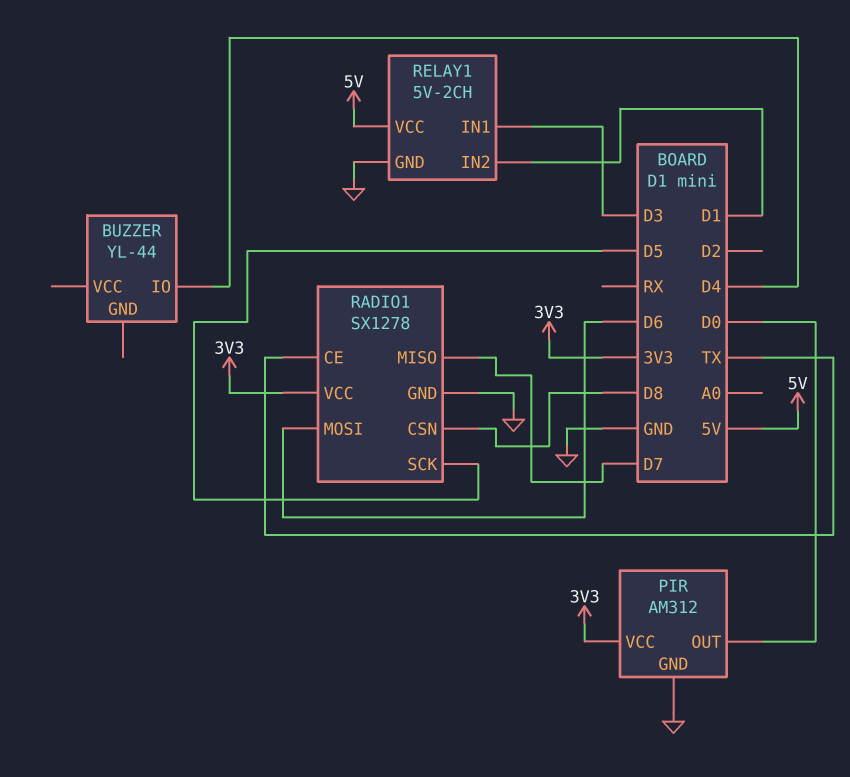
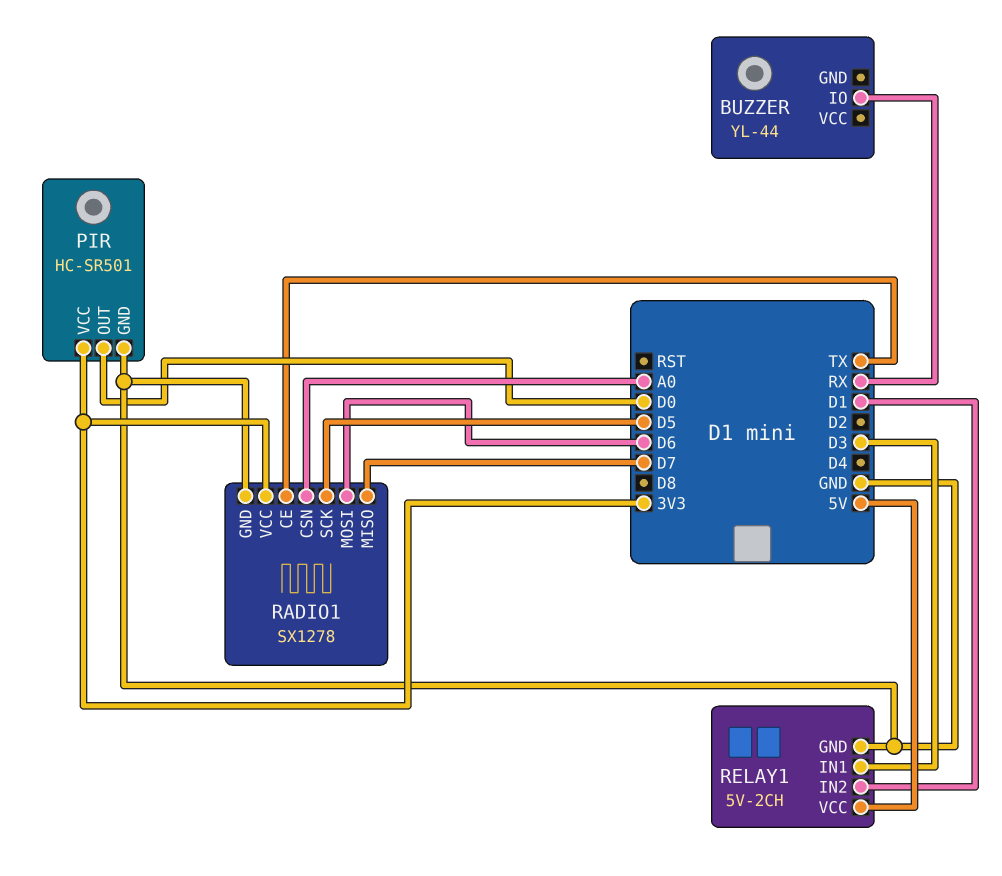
BUZZER pin IO: D4 -> RX
PIR: AM312 -> HC-SR501
RADIO1 pin CSN: D8 -> A0

